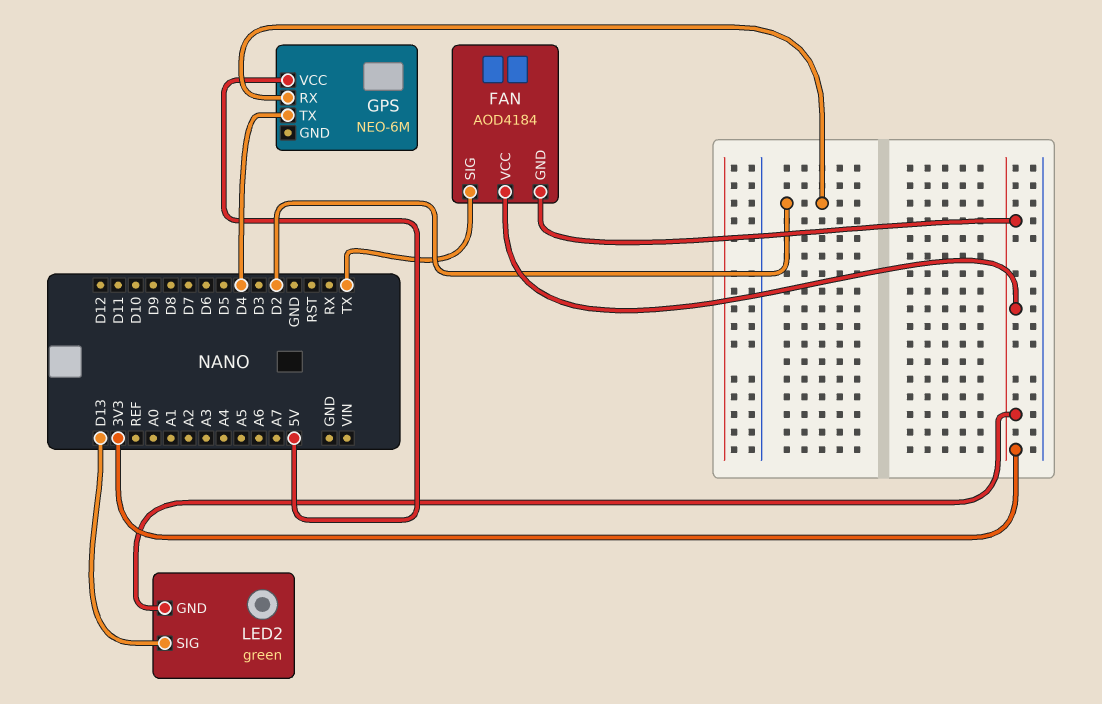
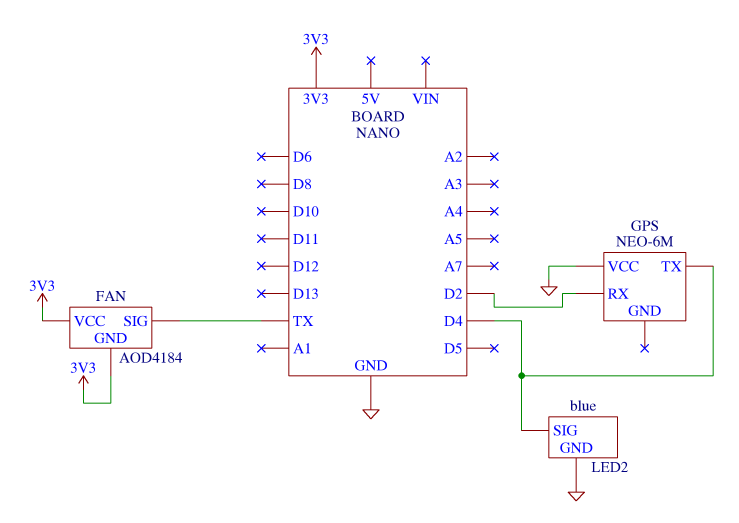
GPS pin VCC: 5V -> GND
LED2: green -> blue
LED2 pin GND: 3V3 -> GND
LED2 pin SIG: D13 -> D4

